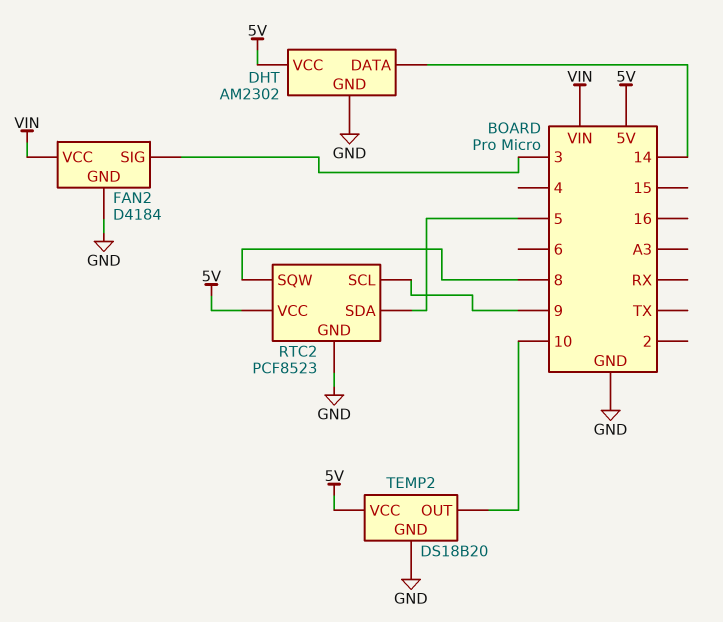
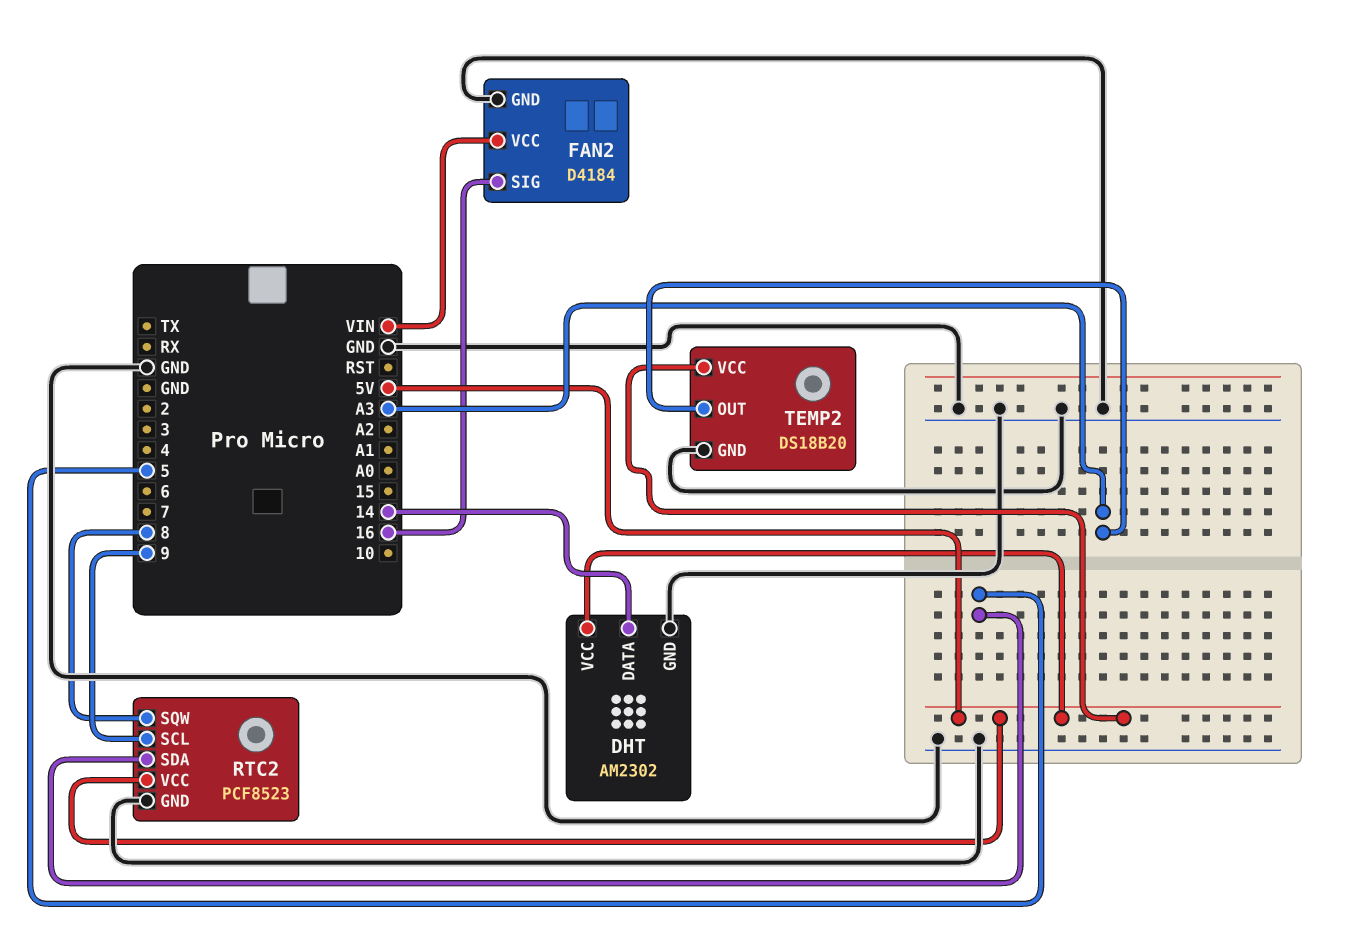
FAN2 pin SIG: 3 -> 16
TEMP2 pin OUT: 10 -> A3

